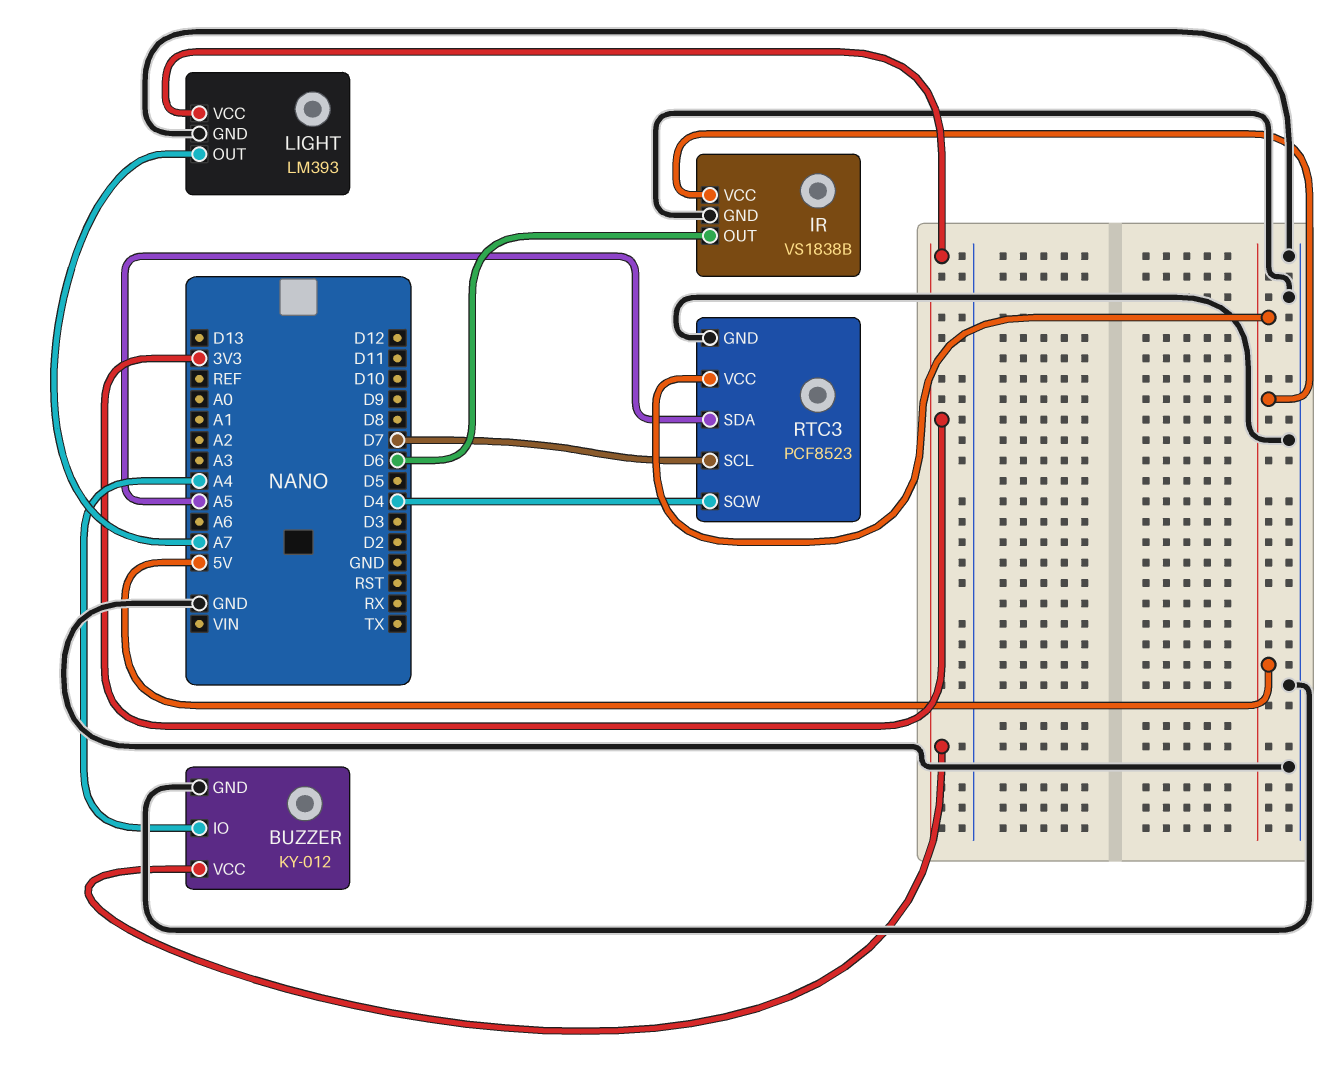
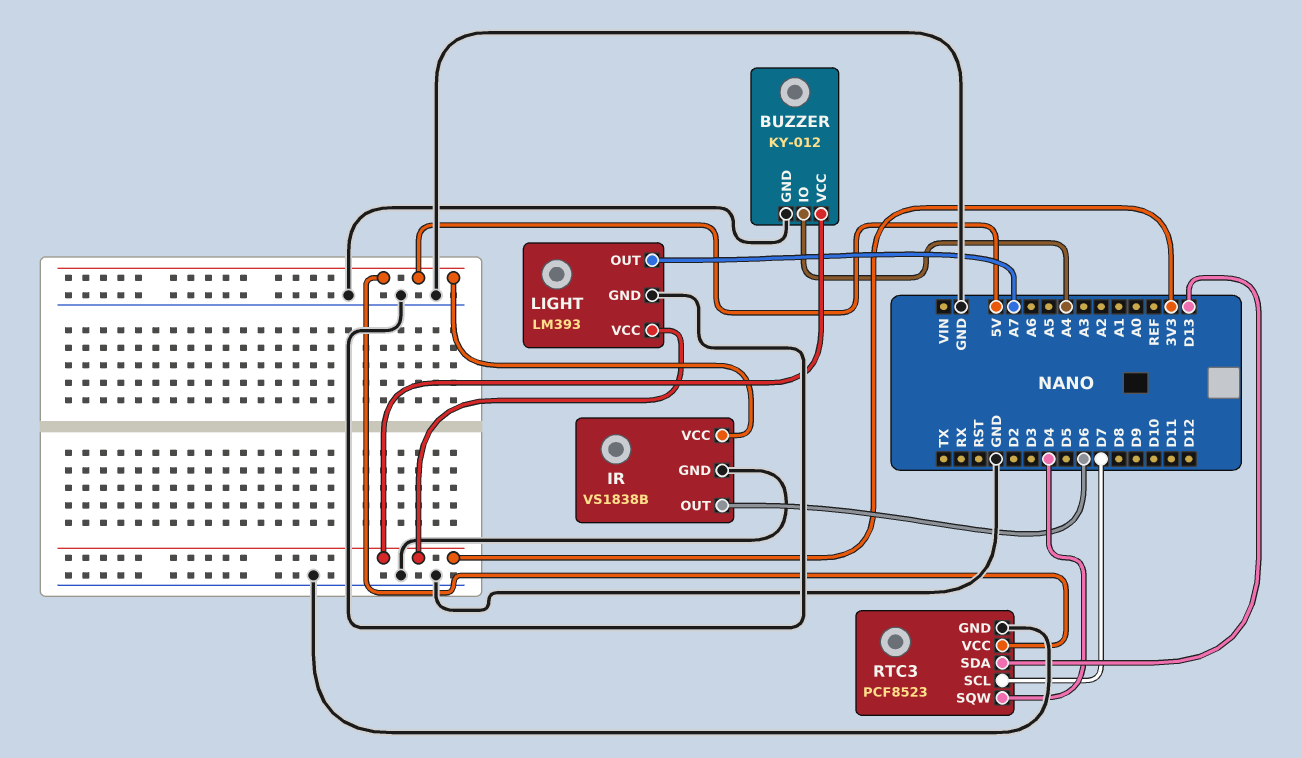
RTC3 pin SDA: A5 -> D13

